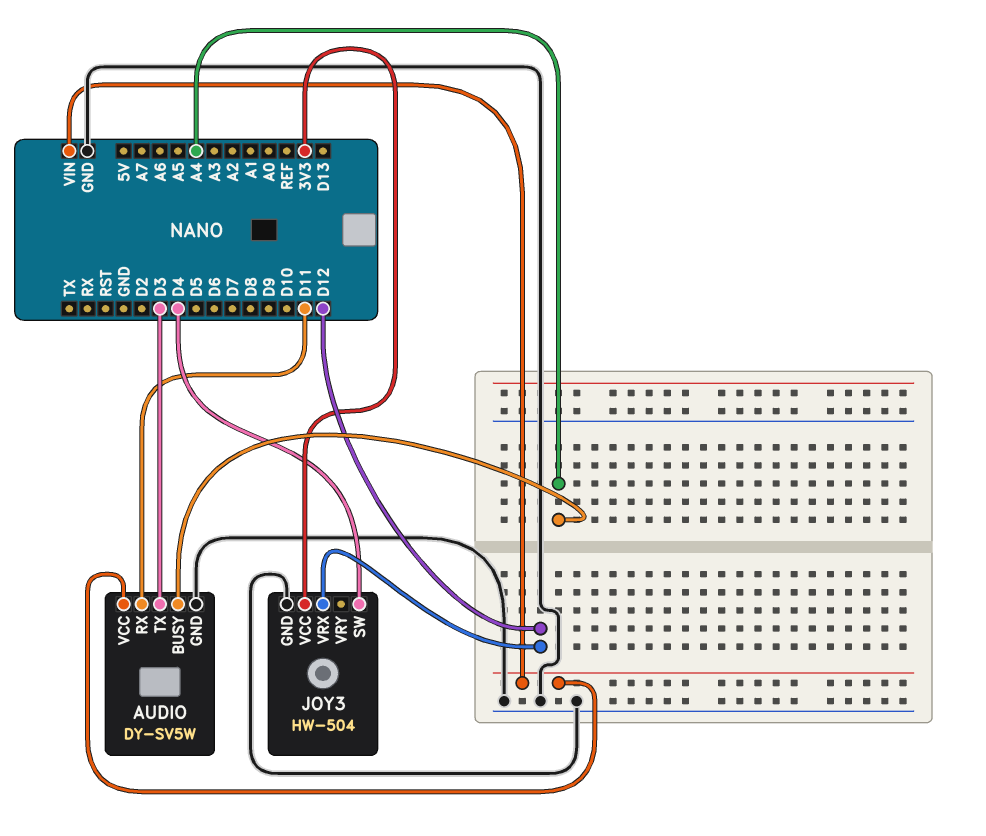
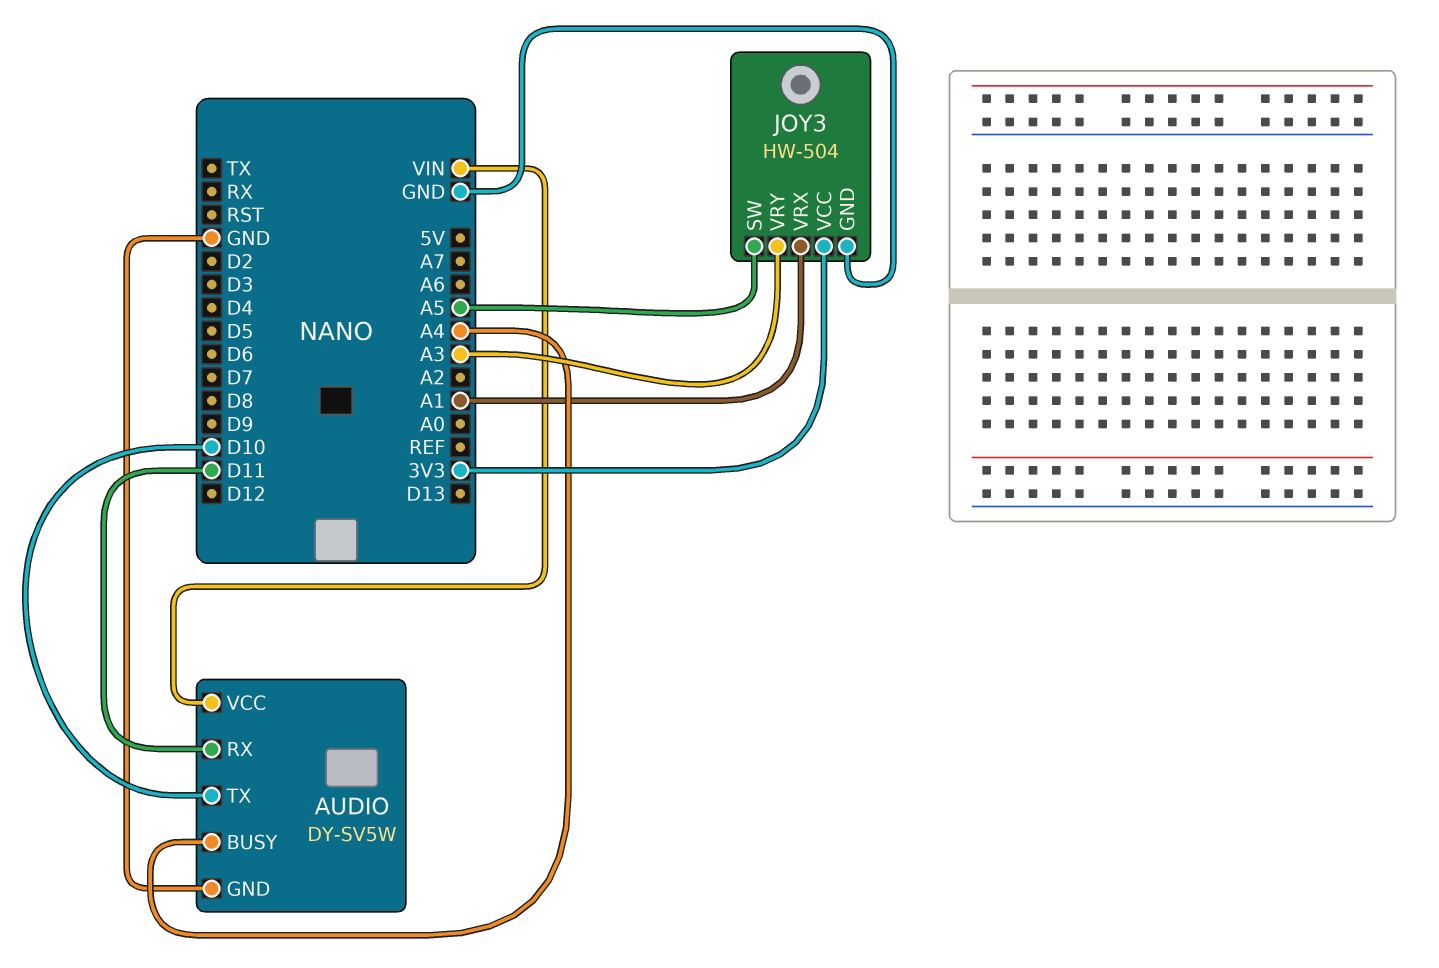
AUDIO pin TX: D3 -> D10
JOY3 pin SW: D4 -> A5
JOY3 pin VRX: D12 -> A1
JOY3 pin VRY: none -> A3

